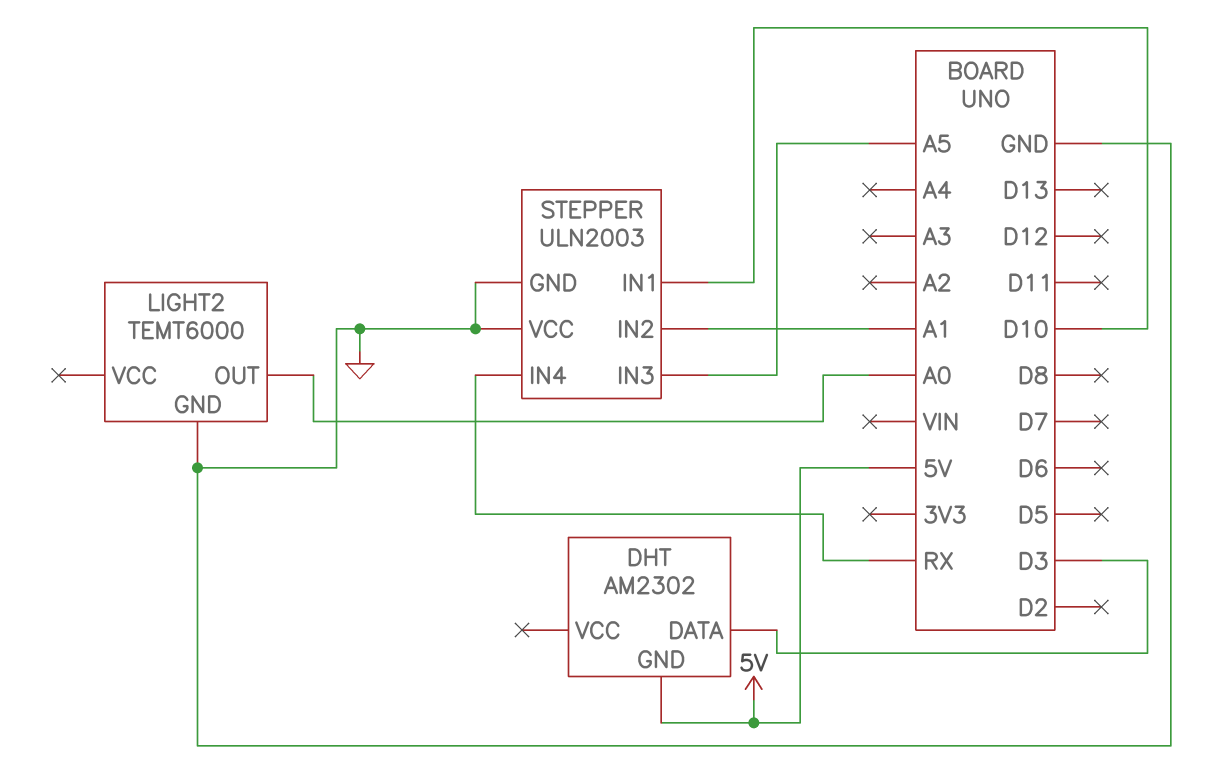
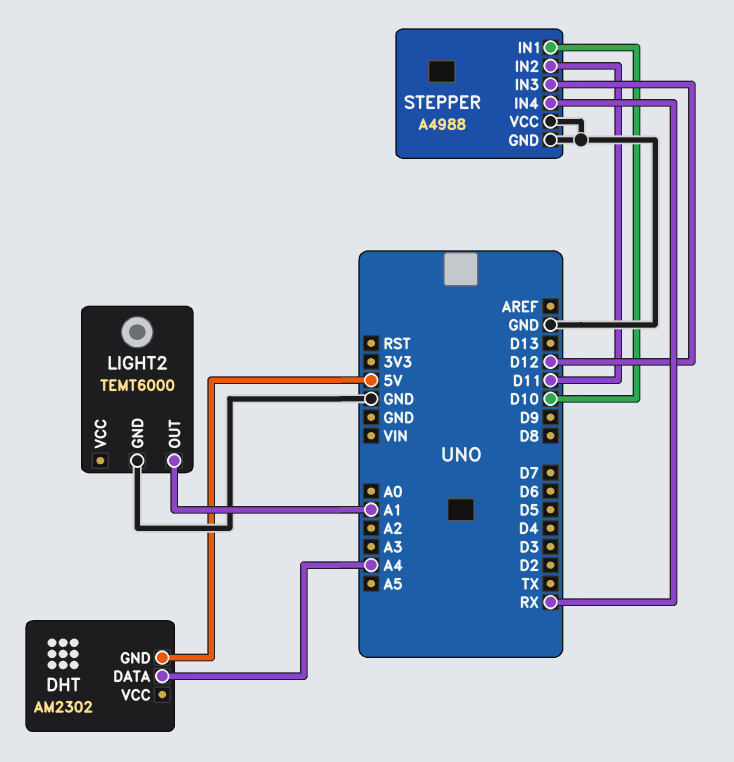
DHT pin DATA: D3 -> A4
LIGHT2 pin OUT: A0 -> A1
STEPPER: ULN2003 -> A4988
STEPPER pin IN2: A1 -> D11
STEPPER pin IN3: A5 -> D12

